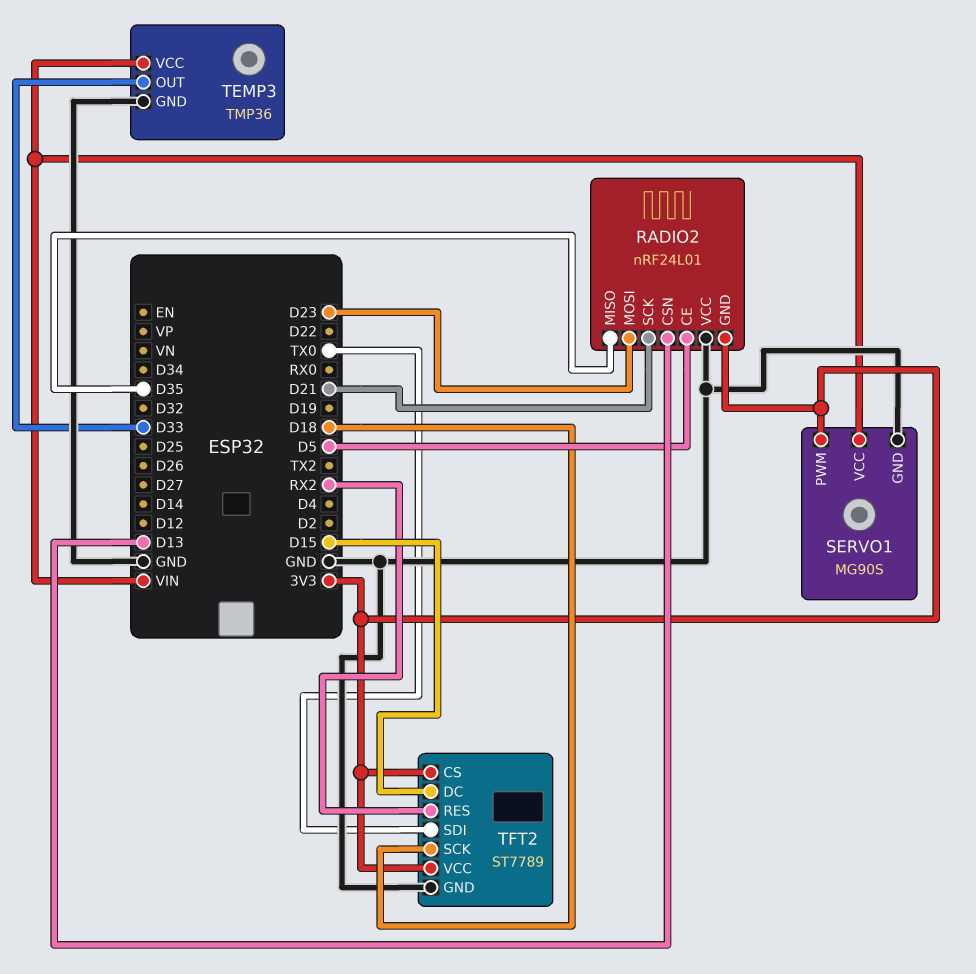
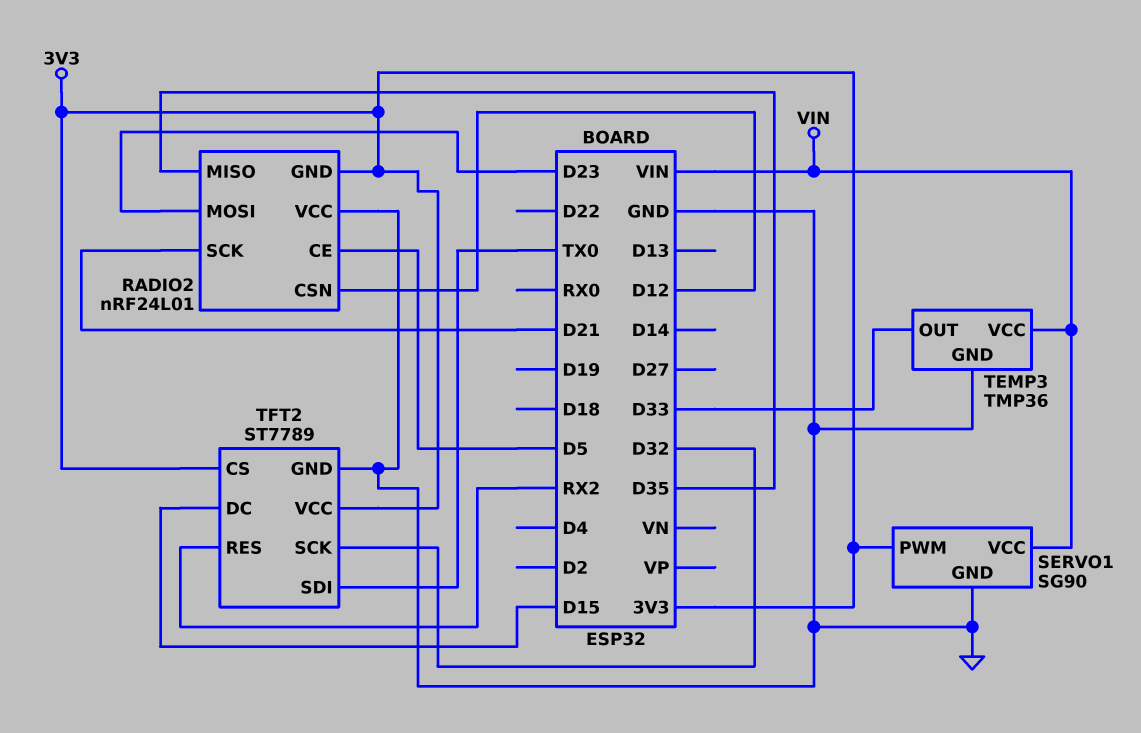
RADIO2 pin CSN: D13 -> D12
SERVO1: MG90S -> SG90
TFT2 pin SCK: D18 -> D32

